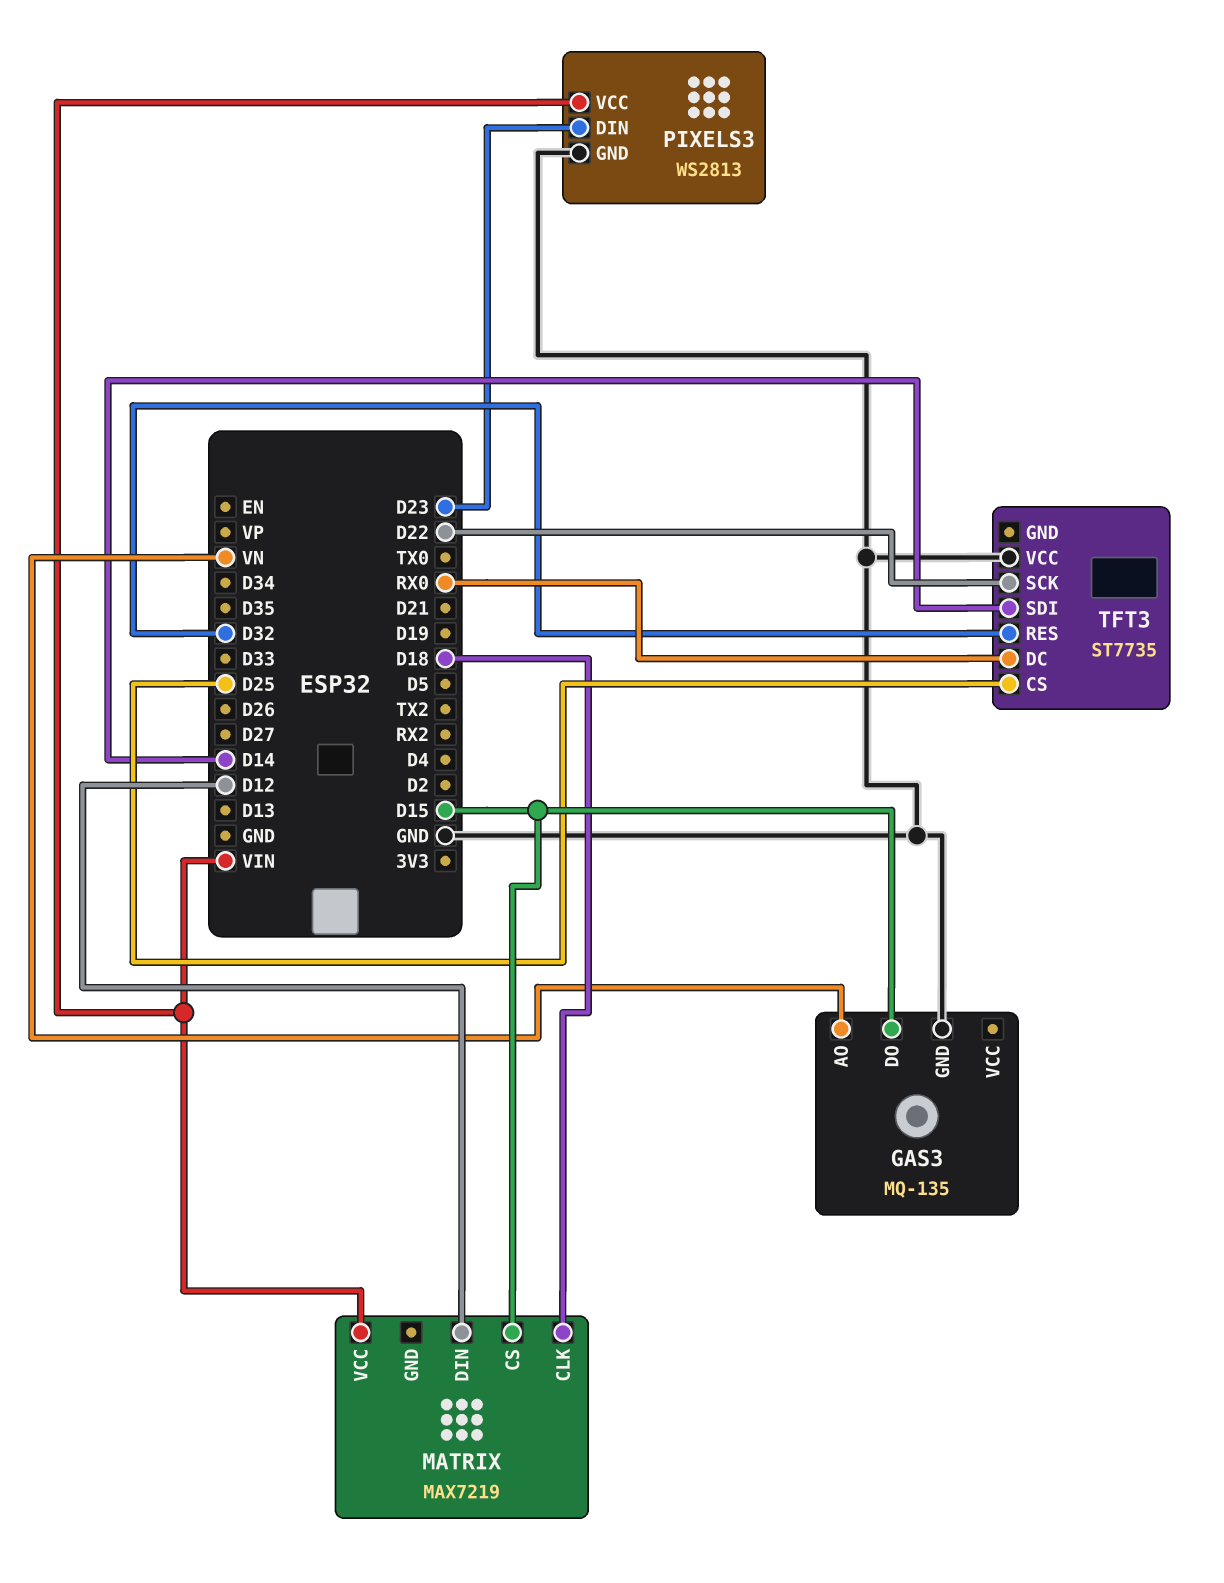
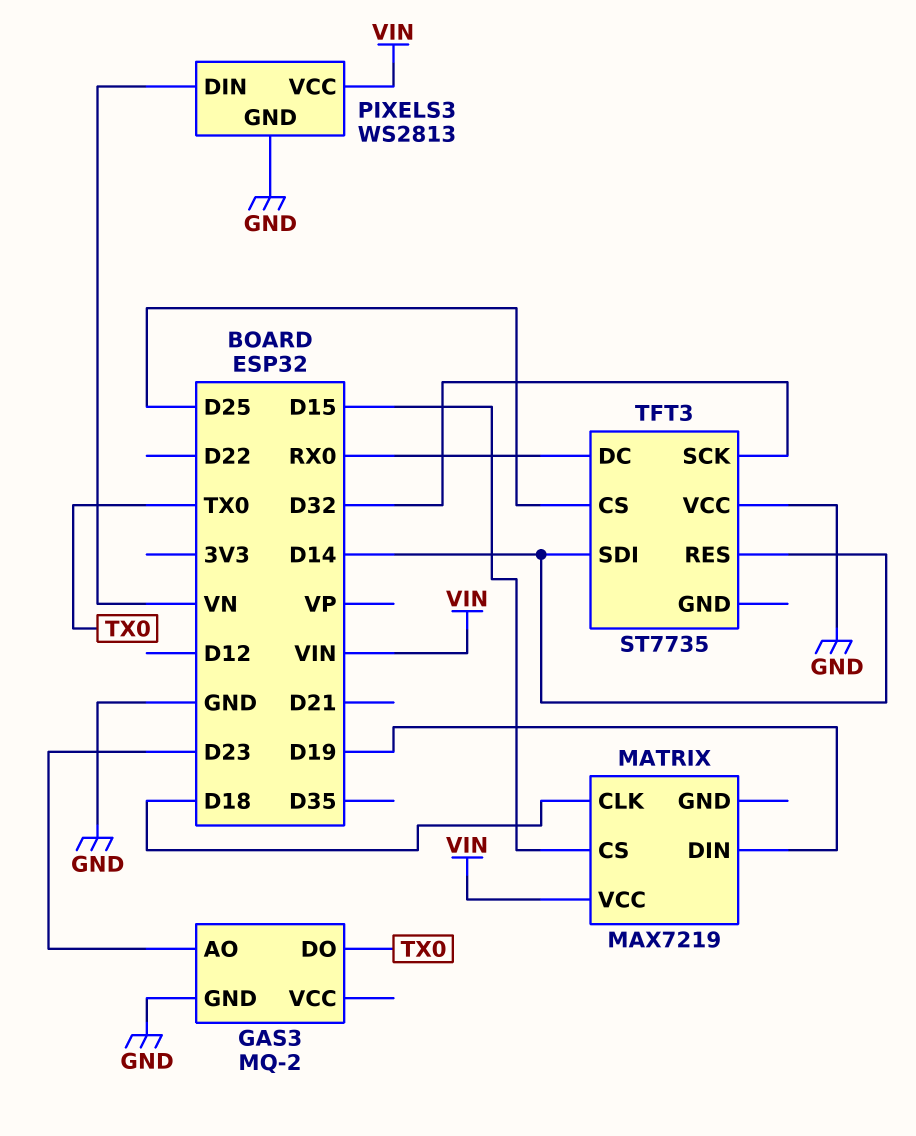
GAS3: MQ-135 -> MQ-2
GAS3 pin AO: VN -> D23
GAS3 pin DO: D15 -> TX0
MATRIX pin DIN: D12 -> D19
PIXELS3 pin DIN: D23 -> VN
TFT3 pin RES: D32 -> D14
TFT3 pin SCK: D22 -> D32

